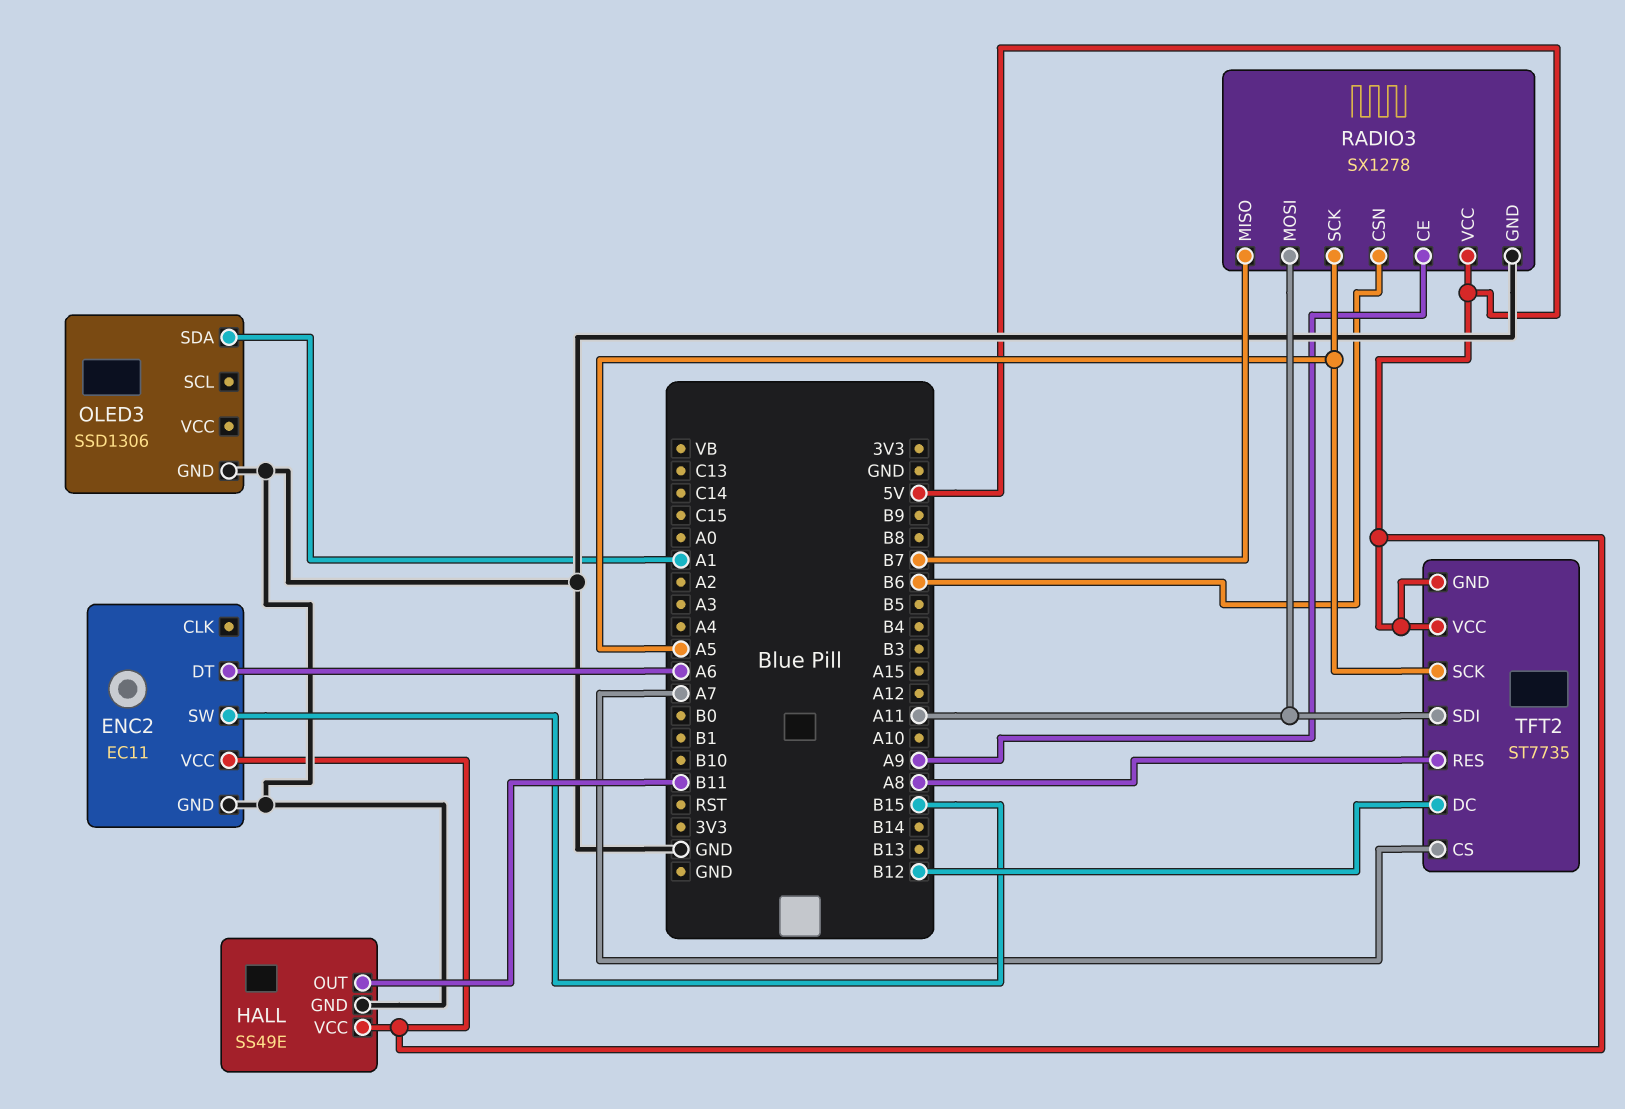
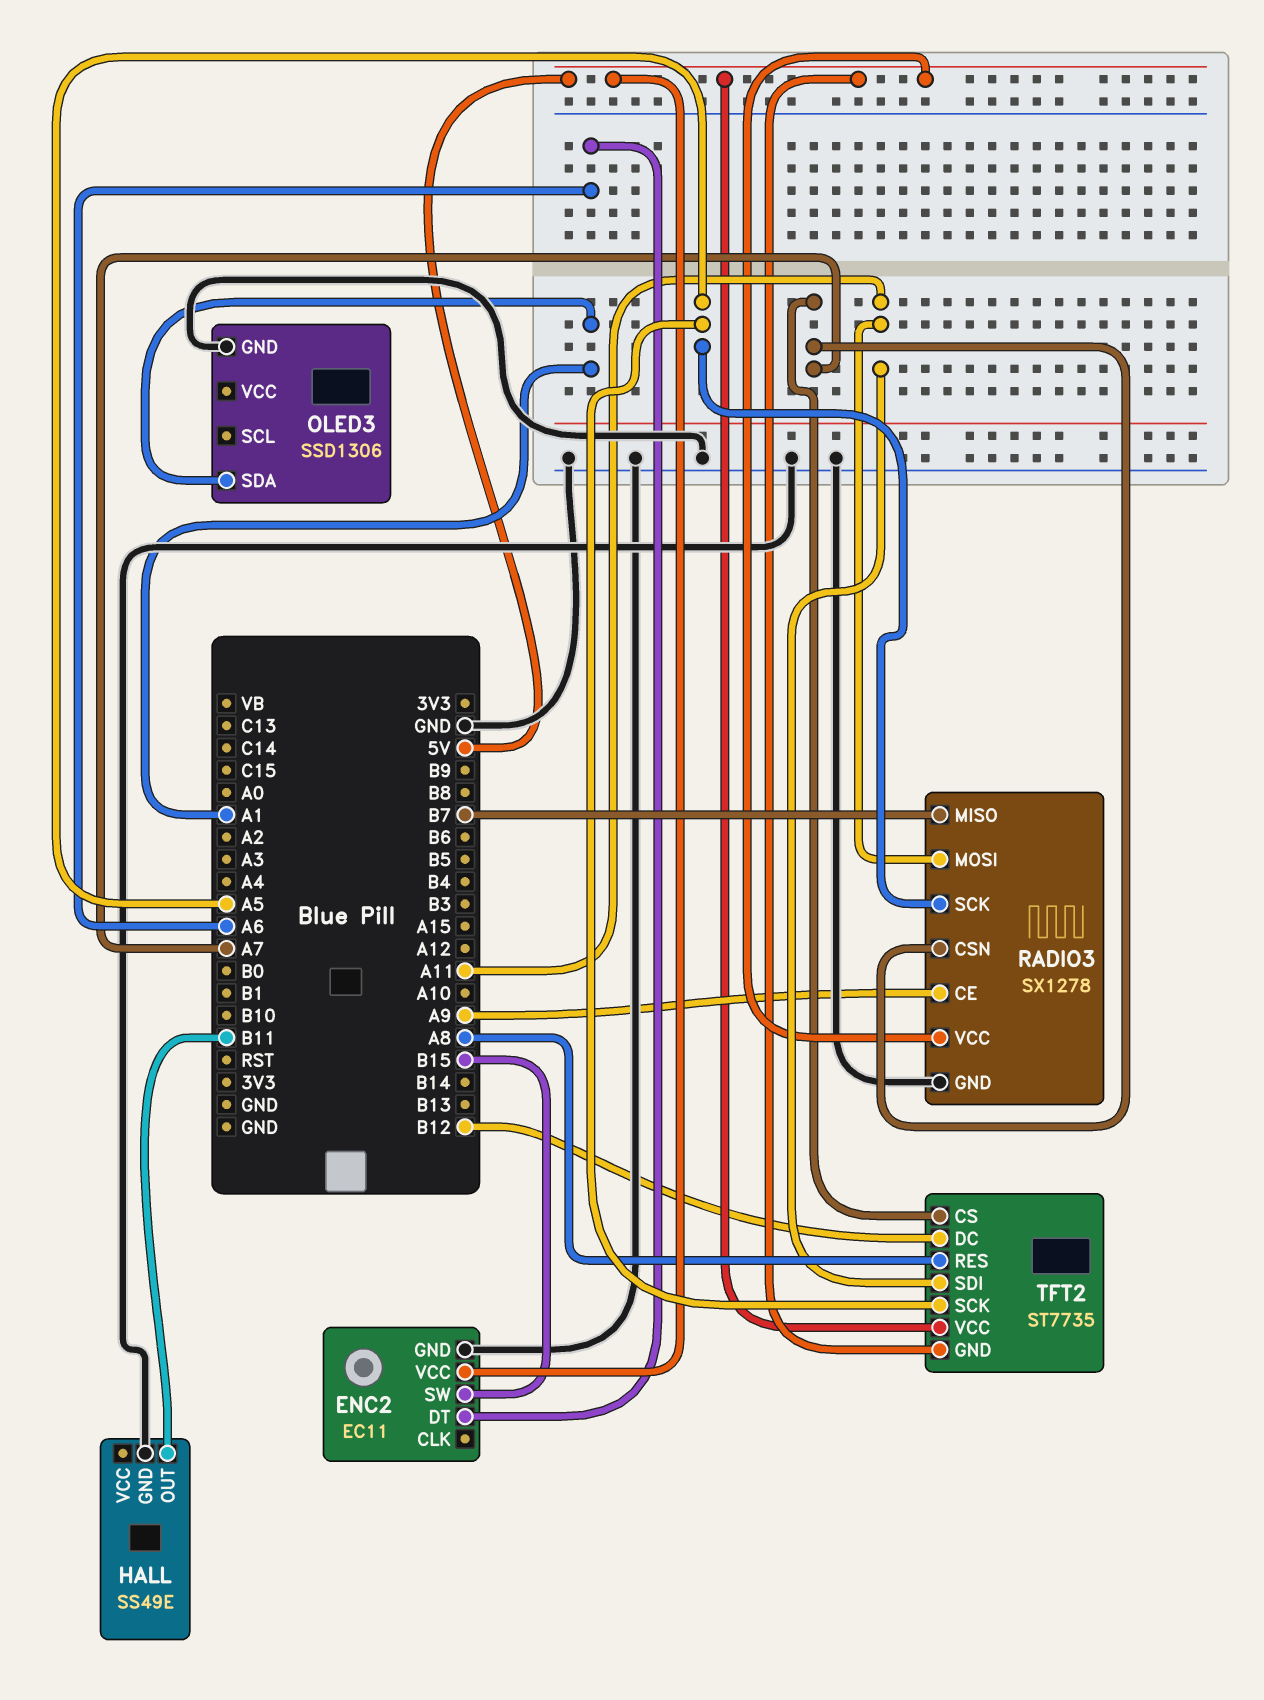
HALL pin VCC: 5V -> none
RADIO3 pin CSN: B6 -> A7

